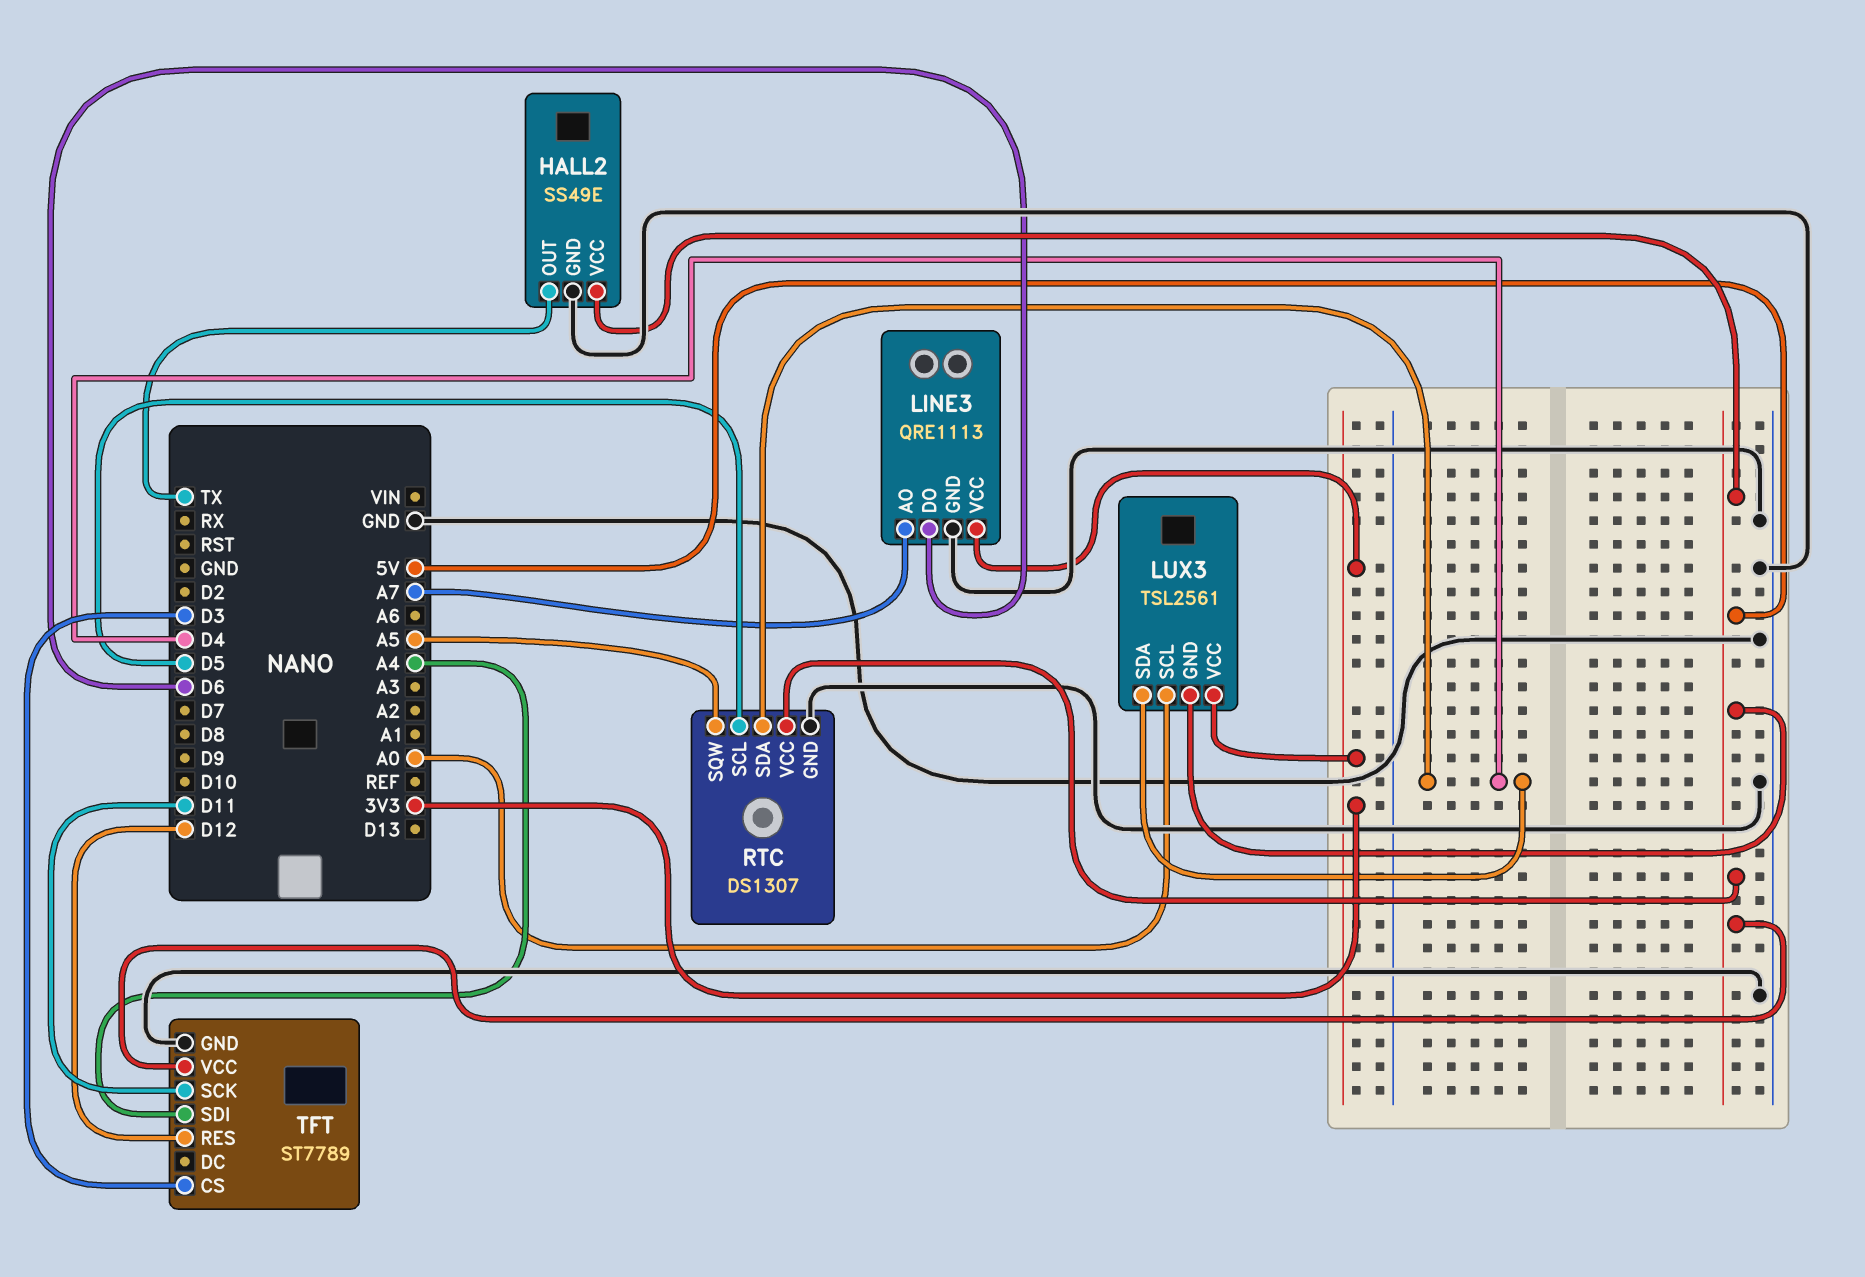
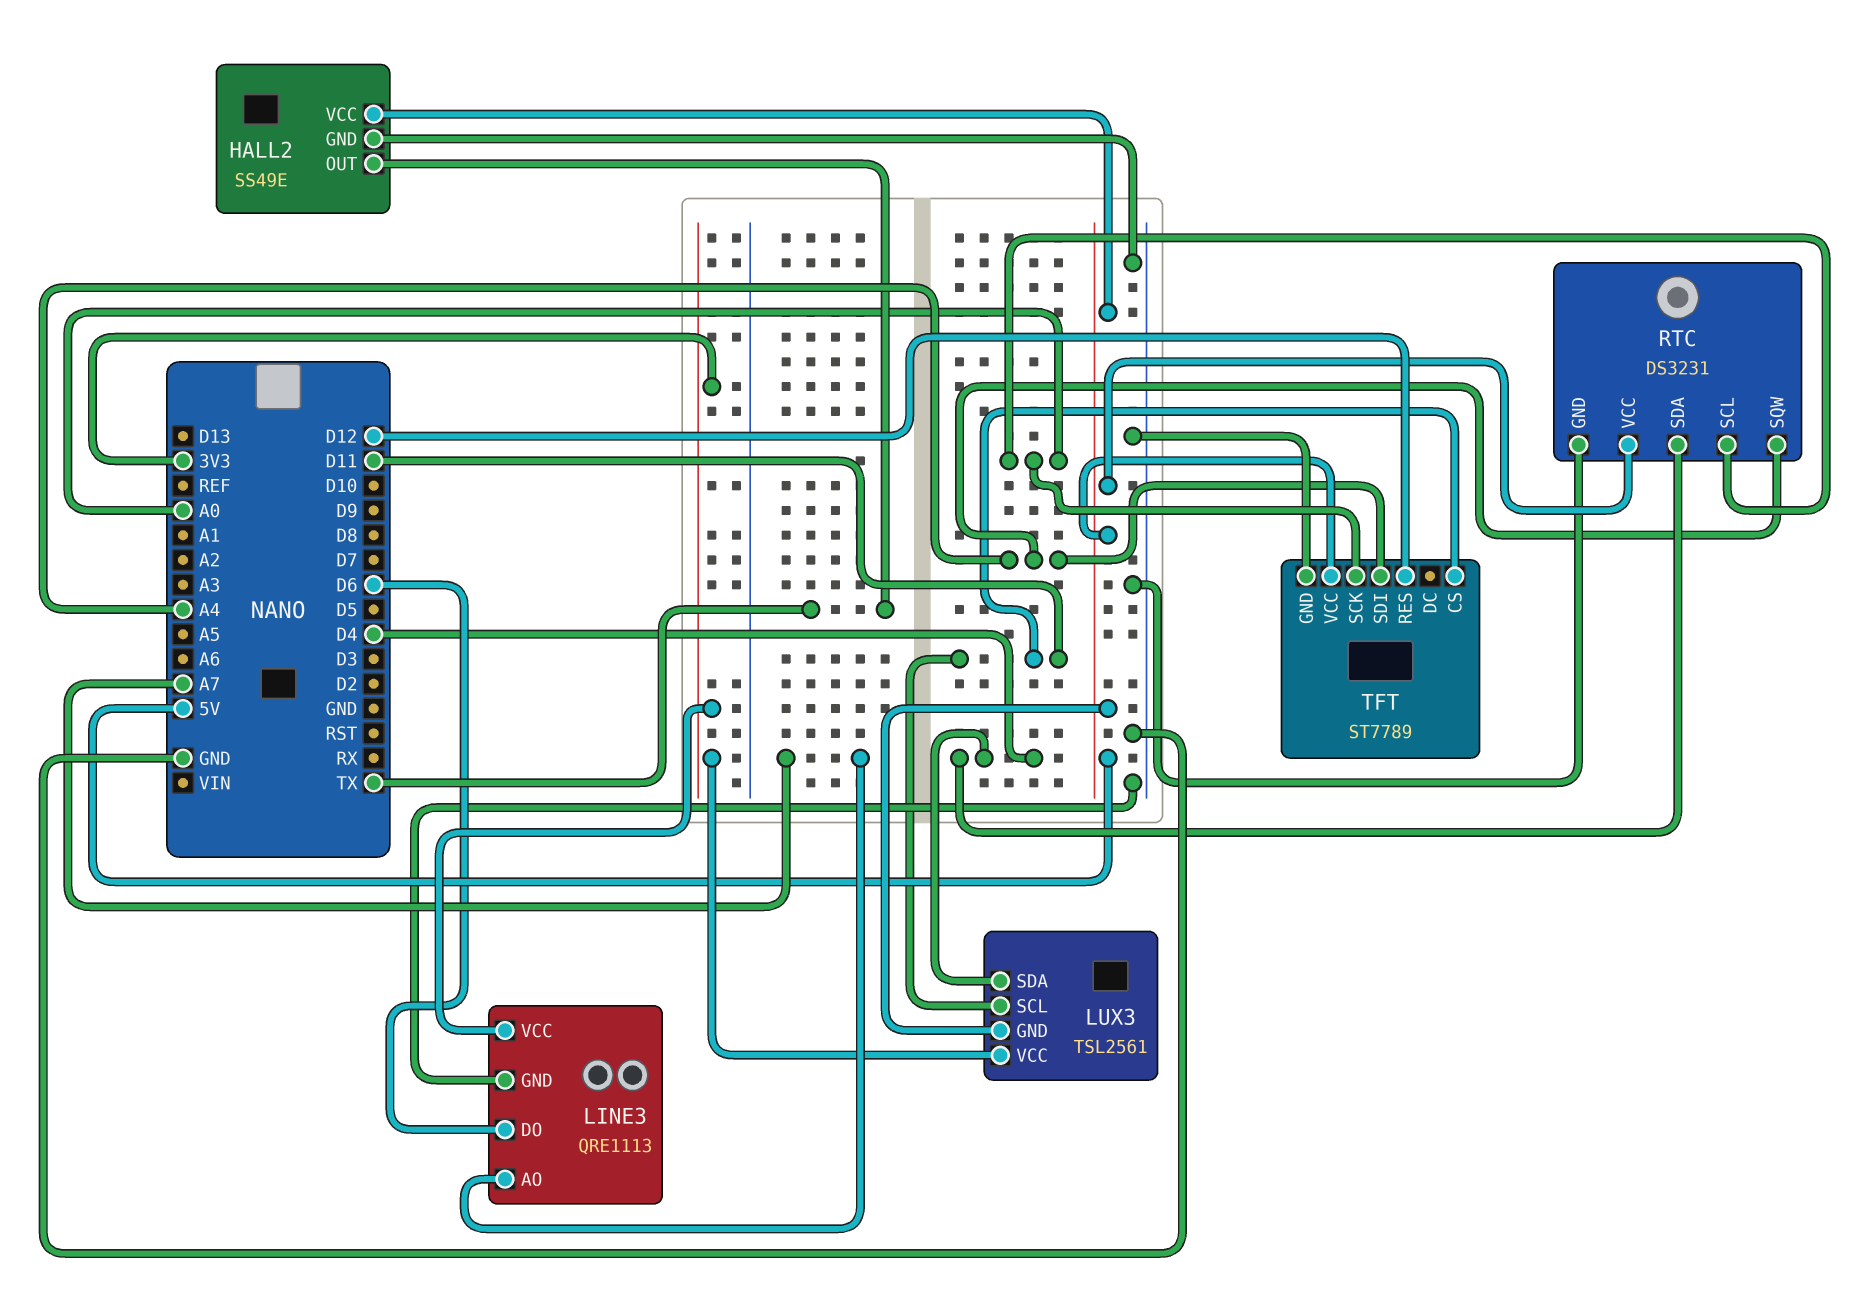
LUX3 pin SCL: A0 -> D11
RTC: DS1307 -> DS3231
RTC pin SCL: D5 -> A0
RTC pin SQW: A5 -> A4
TFT pin CS: D3 -> D11
TFT pin SCK: D11 -> A0

